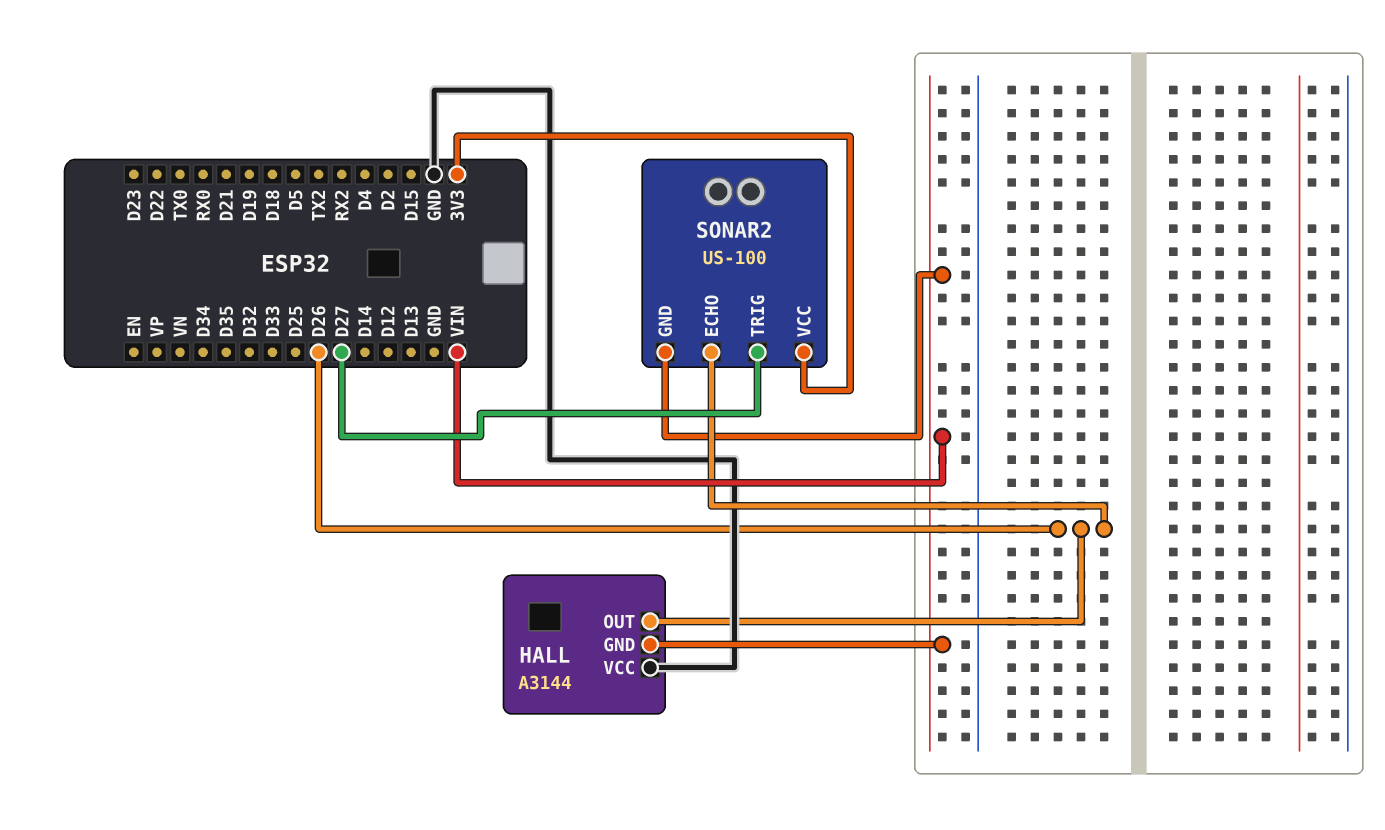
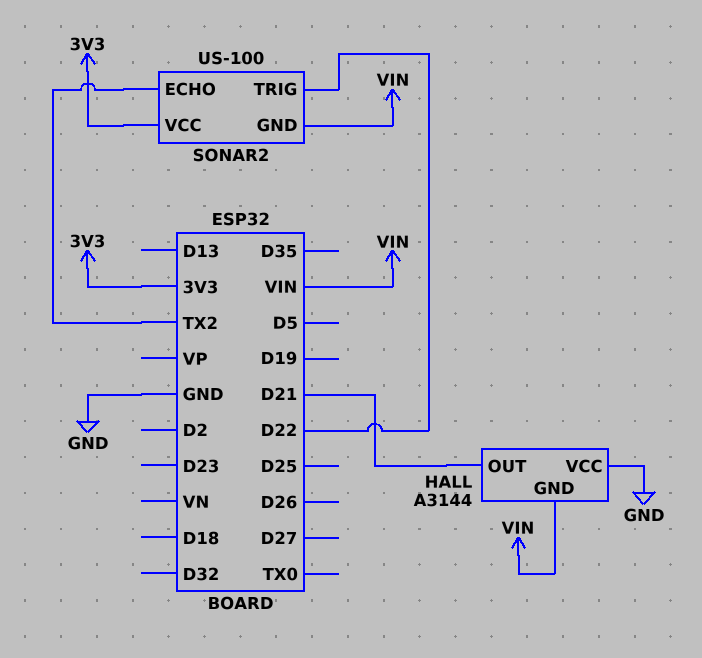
HALL pin OUT: D26 -> D21
SONAR2 pin ECHO: D26 -> TX2
SONAR2 pin TRIG: D27 -> D22

